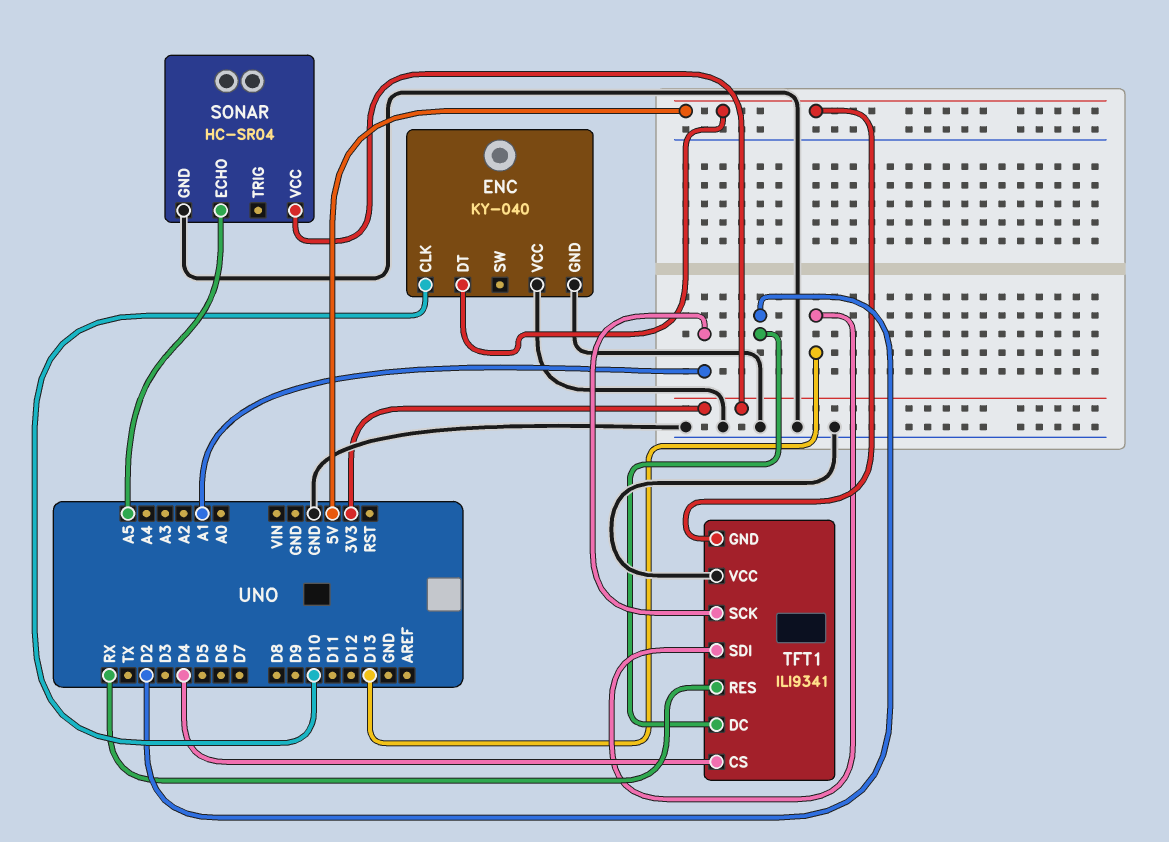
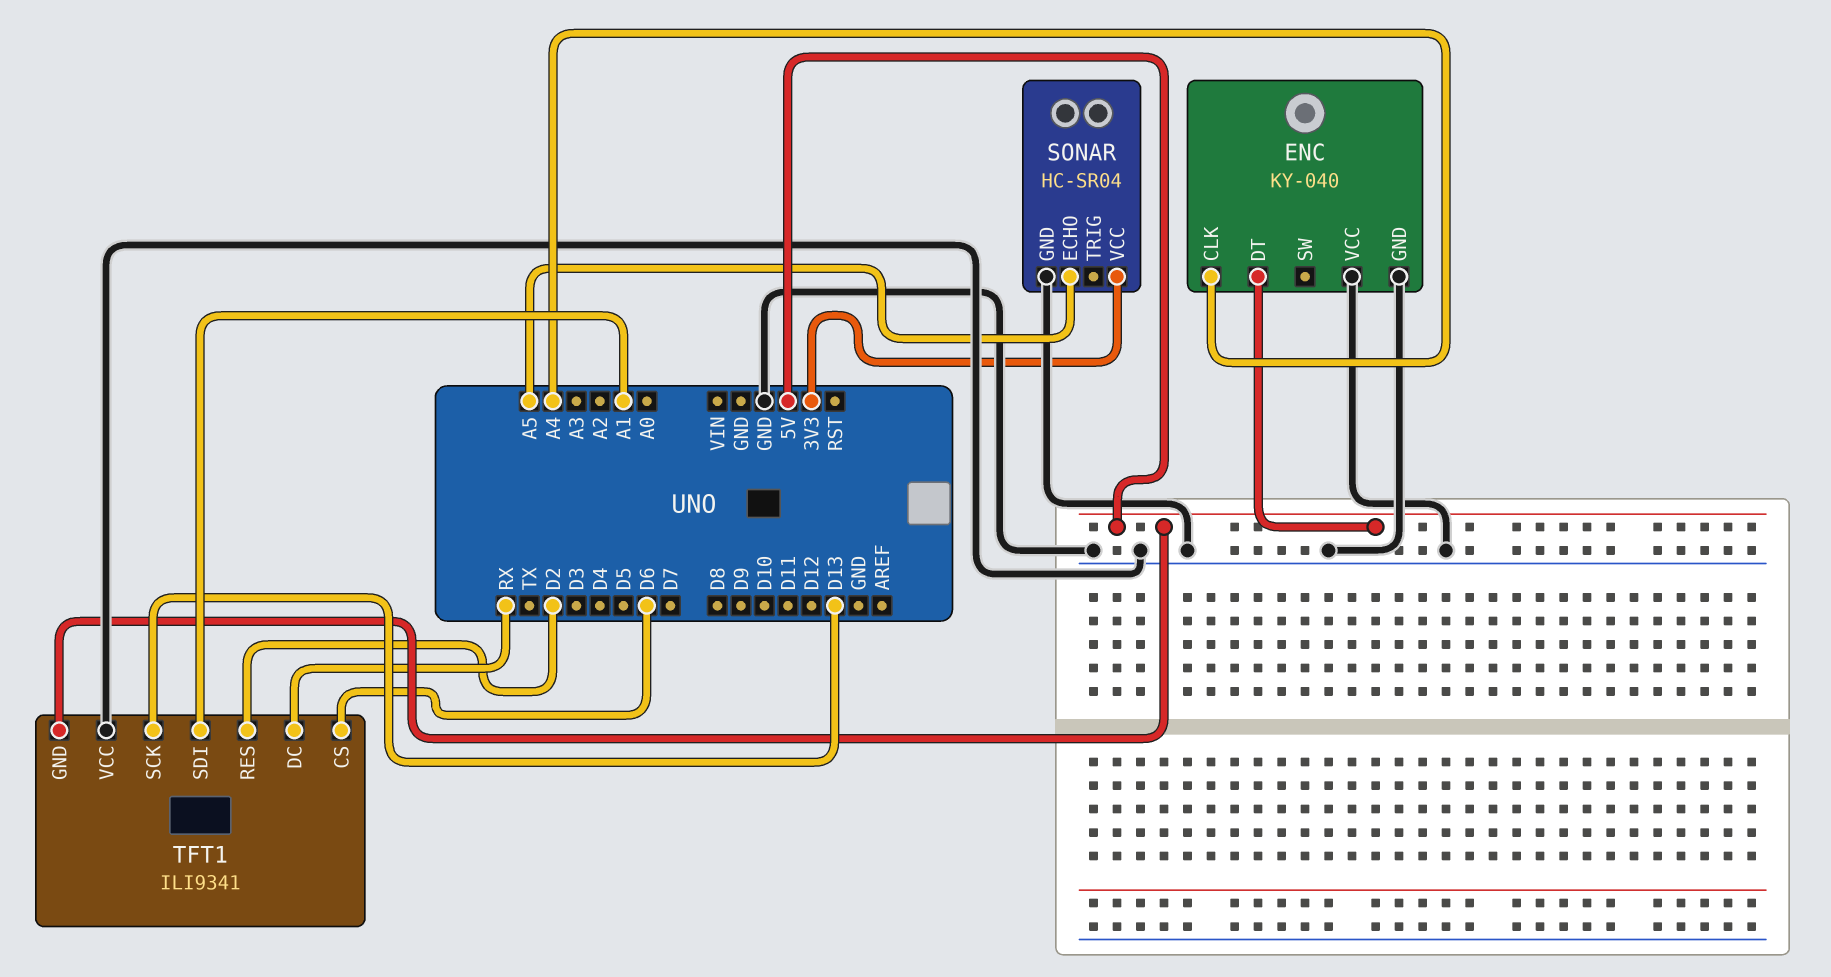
ENC pin CLK: D10 -> A4
TFT1 pin CS: D4 -> D6
TFT1 pin DC: D2 -> RX
TFT1 pin RES: RX -> D2
TFT1 pin SCK: A1 -> D13
TFT1 pin SDI: D13 -> A1

